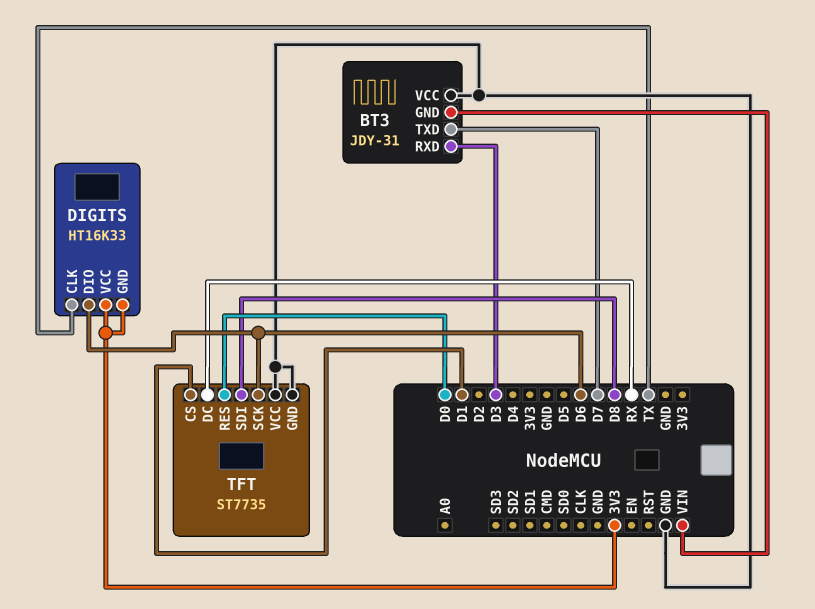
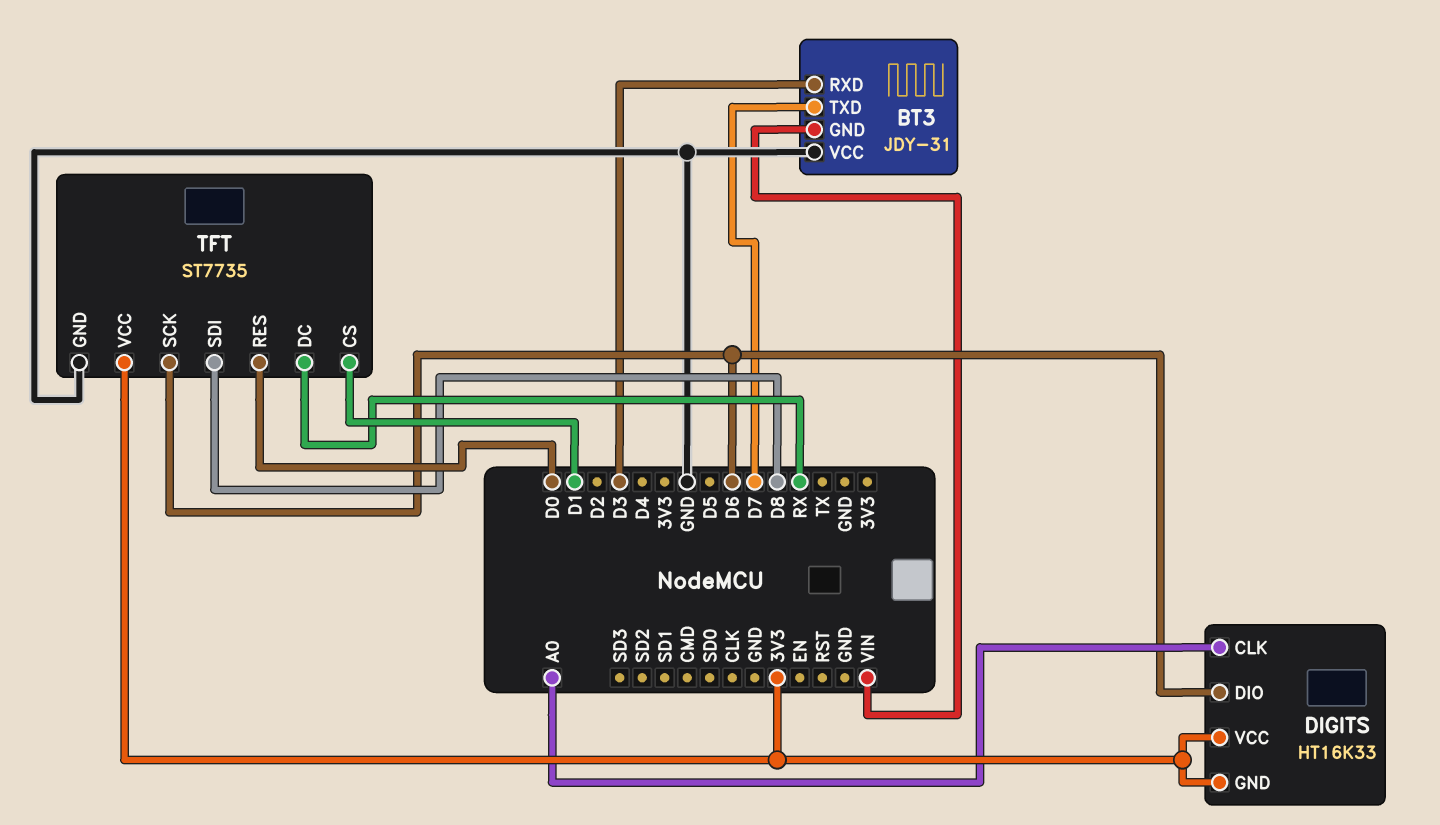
DIGITS pin CLK: TX -> A0
TFT pin VCC: GND -> 3V3

